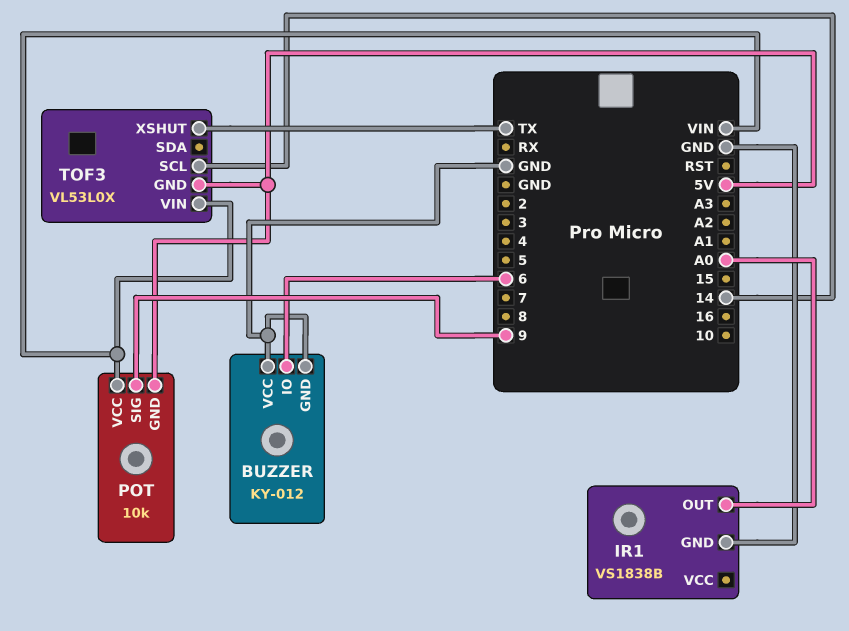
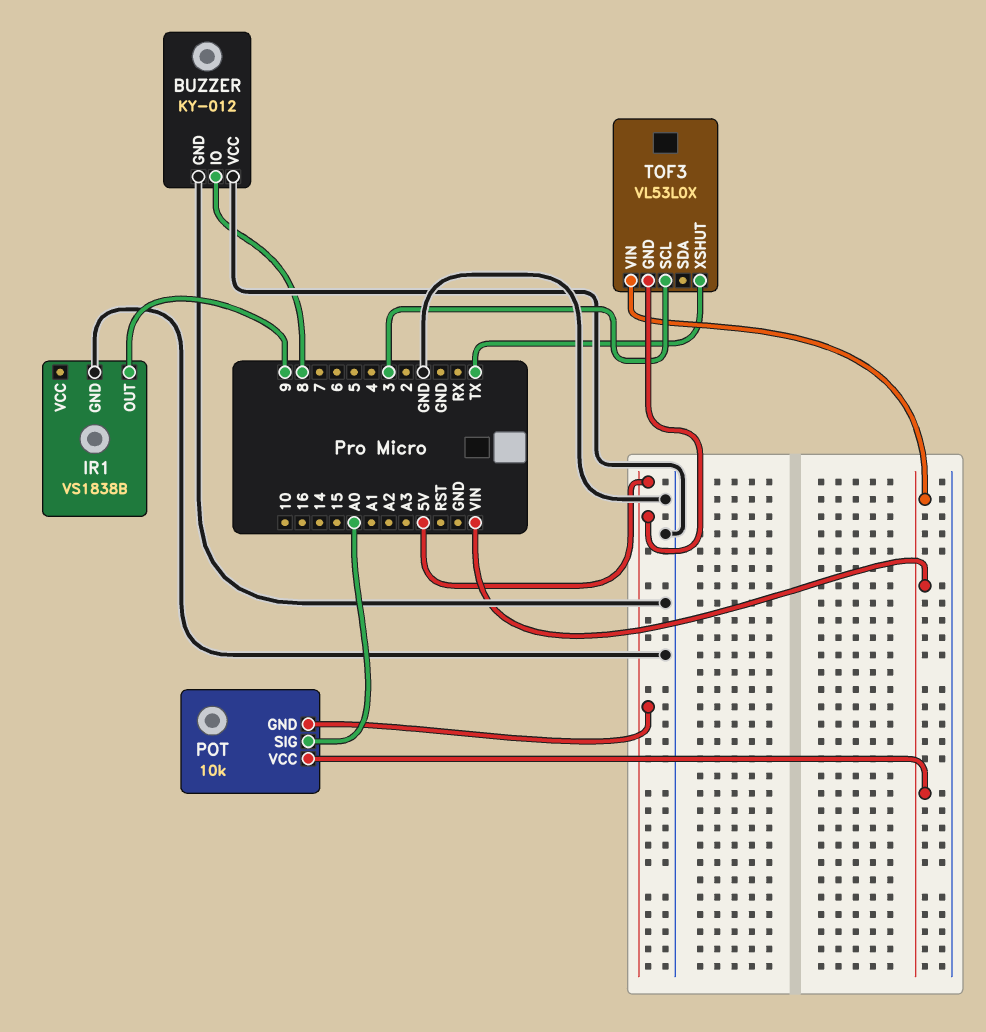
BUZZER pin IO: 6 -> 8
IR1 pin OUT: A0 -> 9
POT pin SIG: 9 -> A0
TOF3 pin SCL: 14 -> 3

